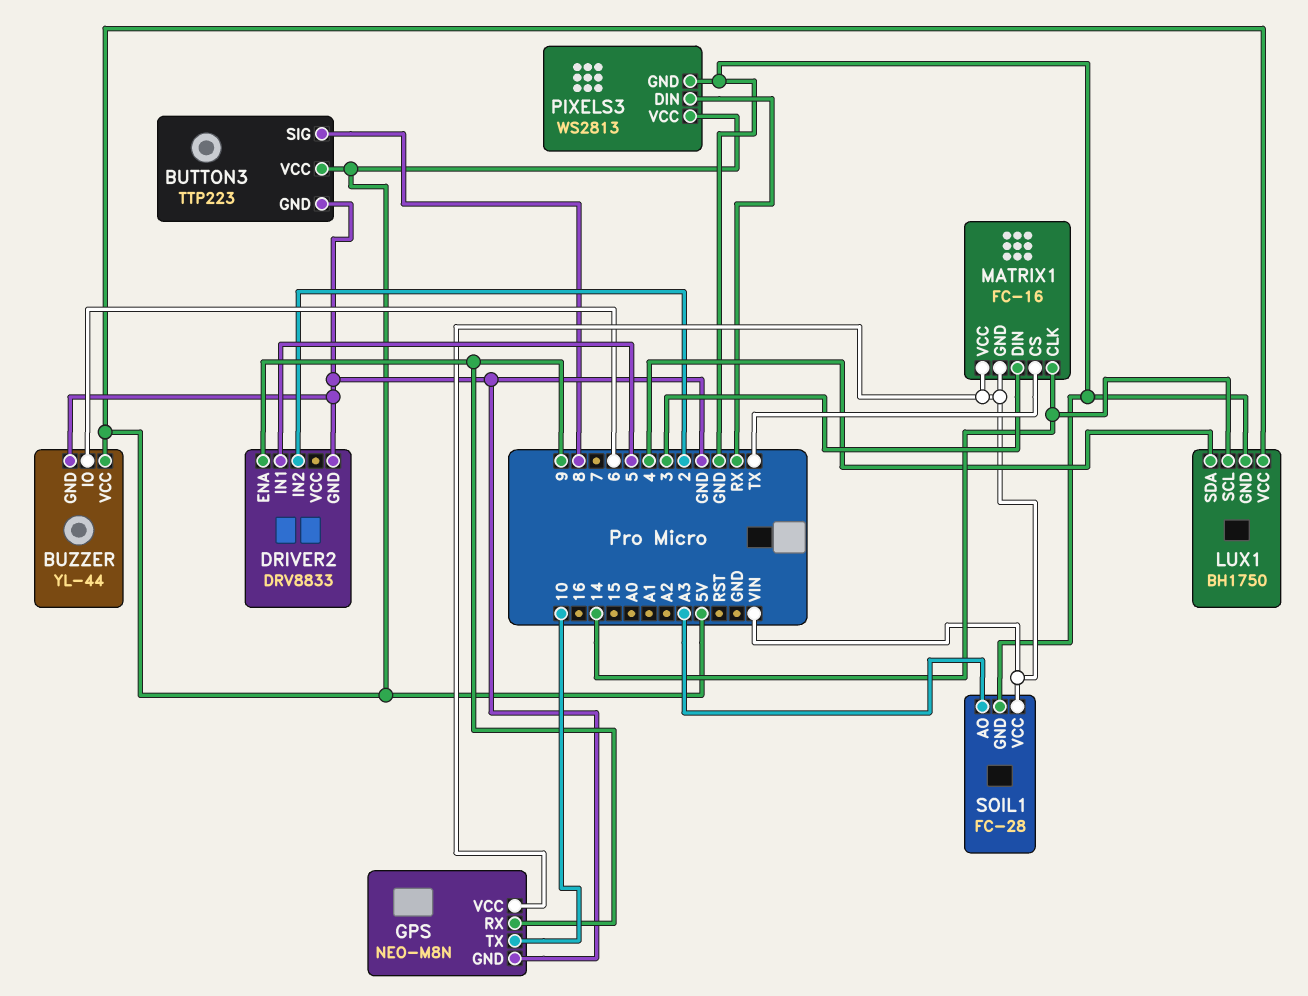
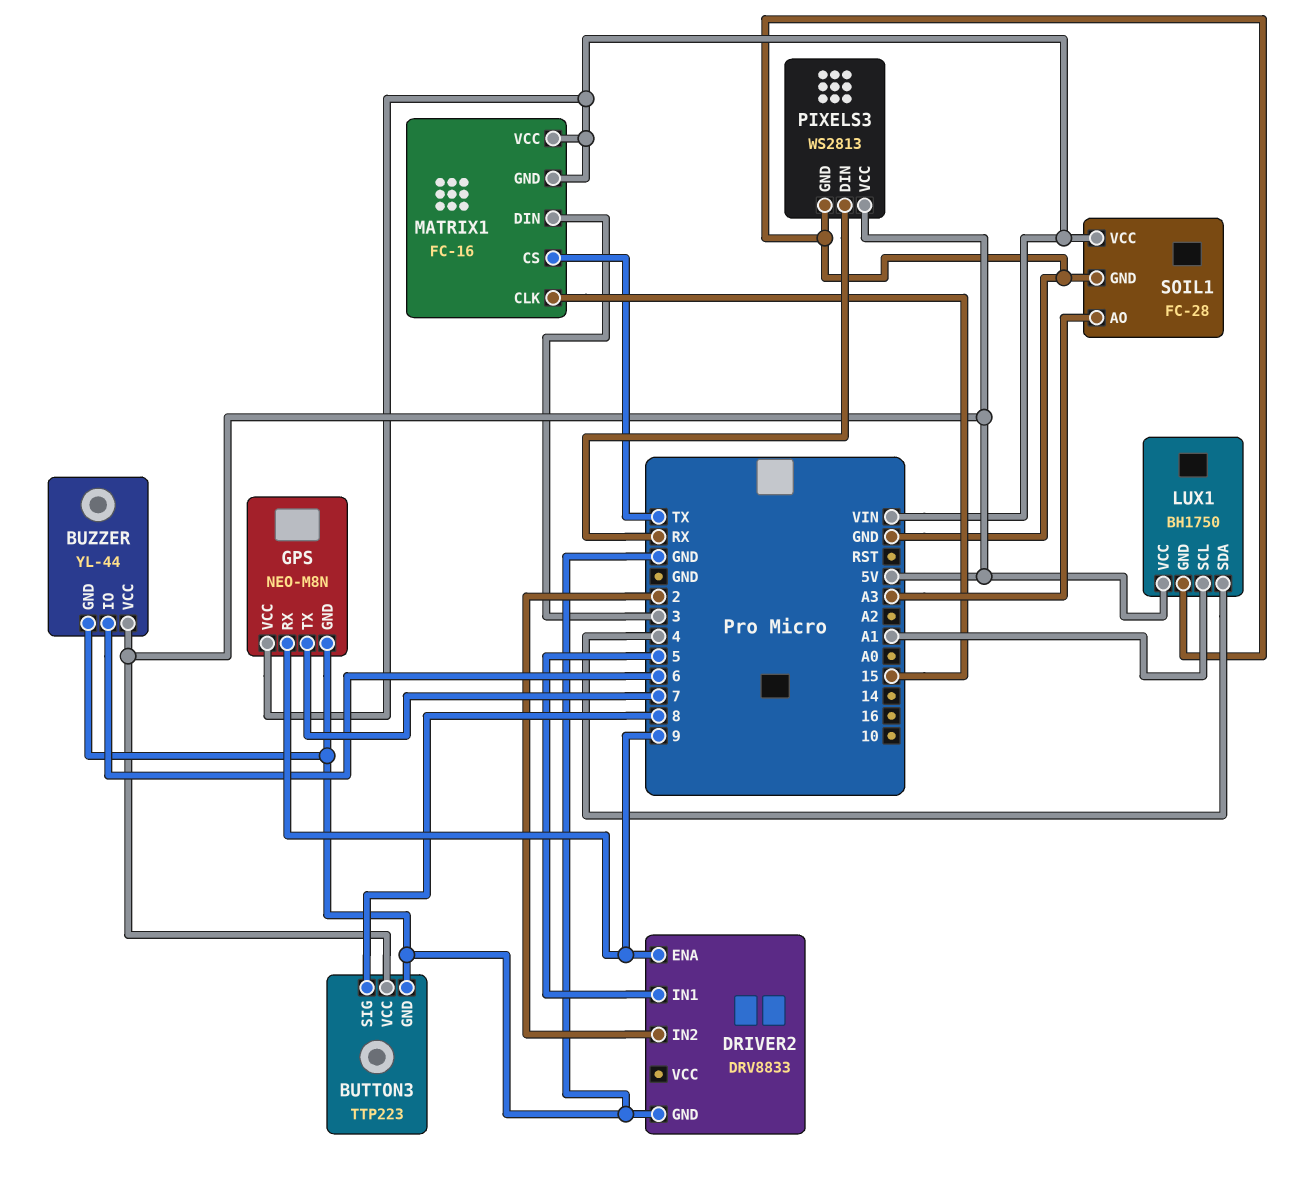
GPS pin TX: 10 -> 7
LUX1 pin SCL: 14 -> A1
MATRIX1 pin CLK: 14 -> 15

